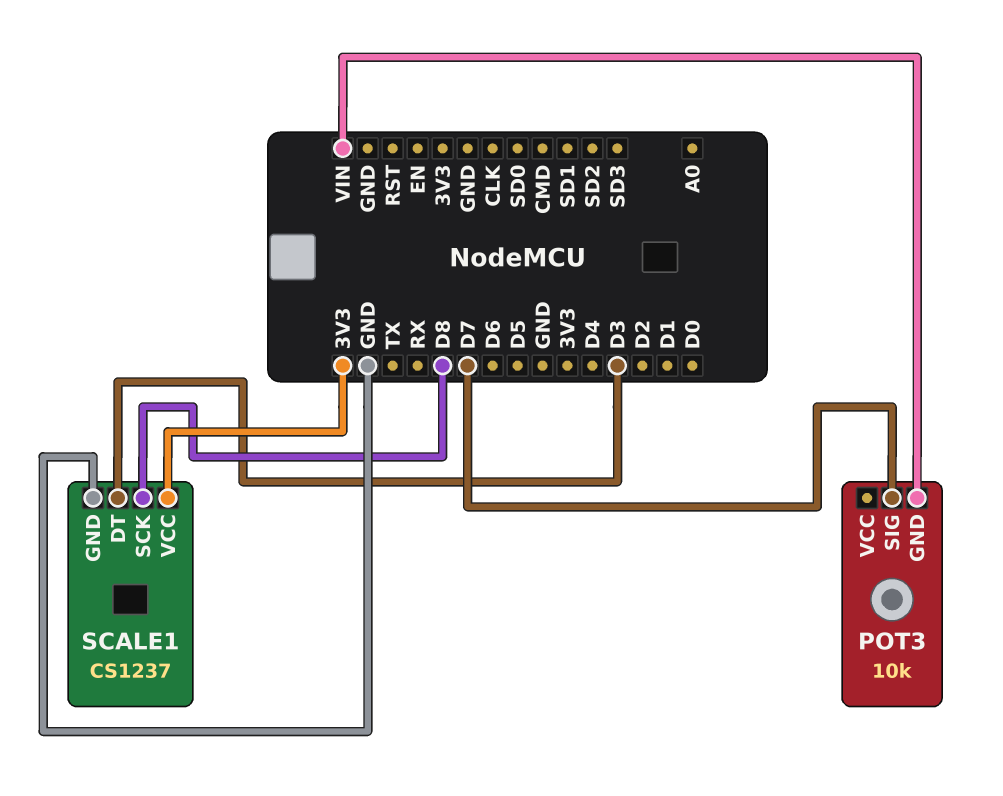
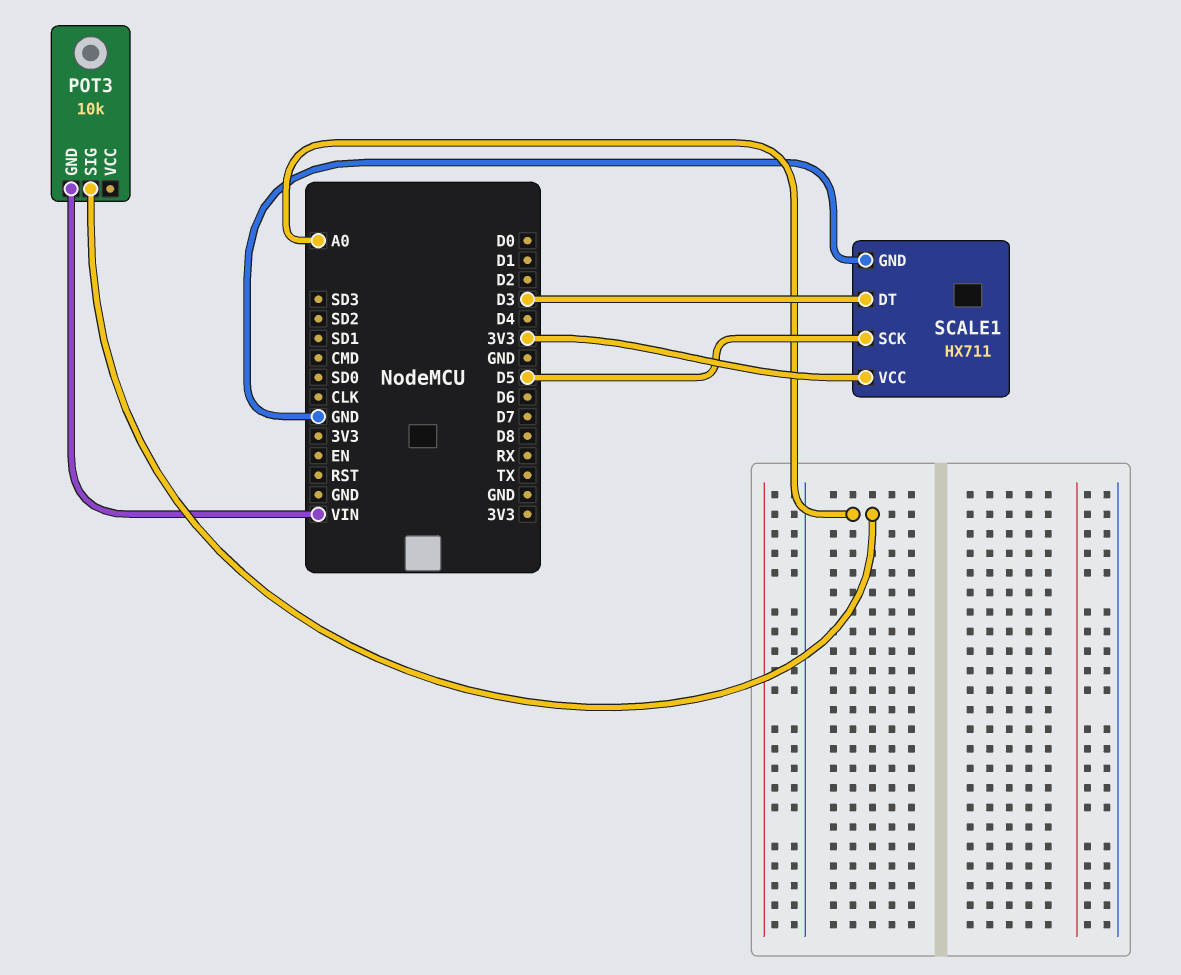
POT3 pin SIG: D7 -> A0
SCALE1: CS1237 -> HX711
SCALE1 pin SCK: D8 -> D5

